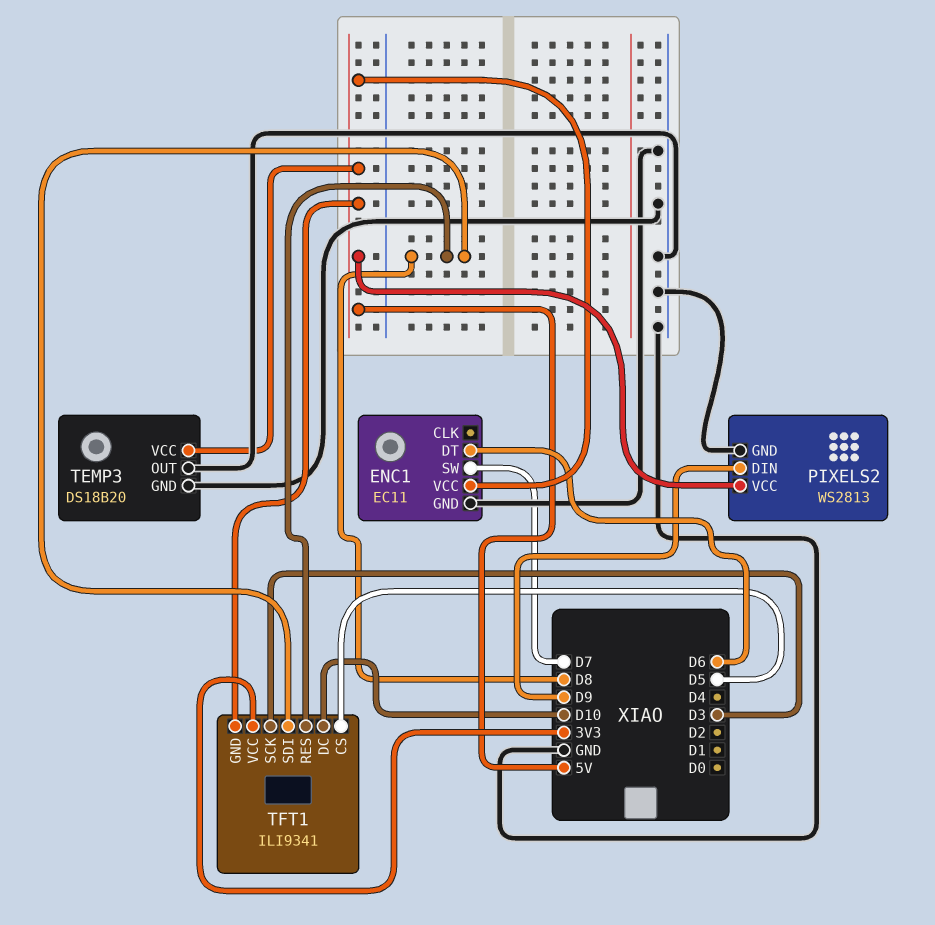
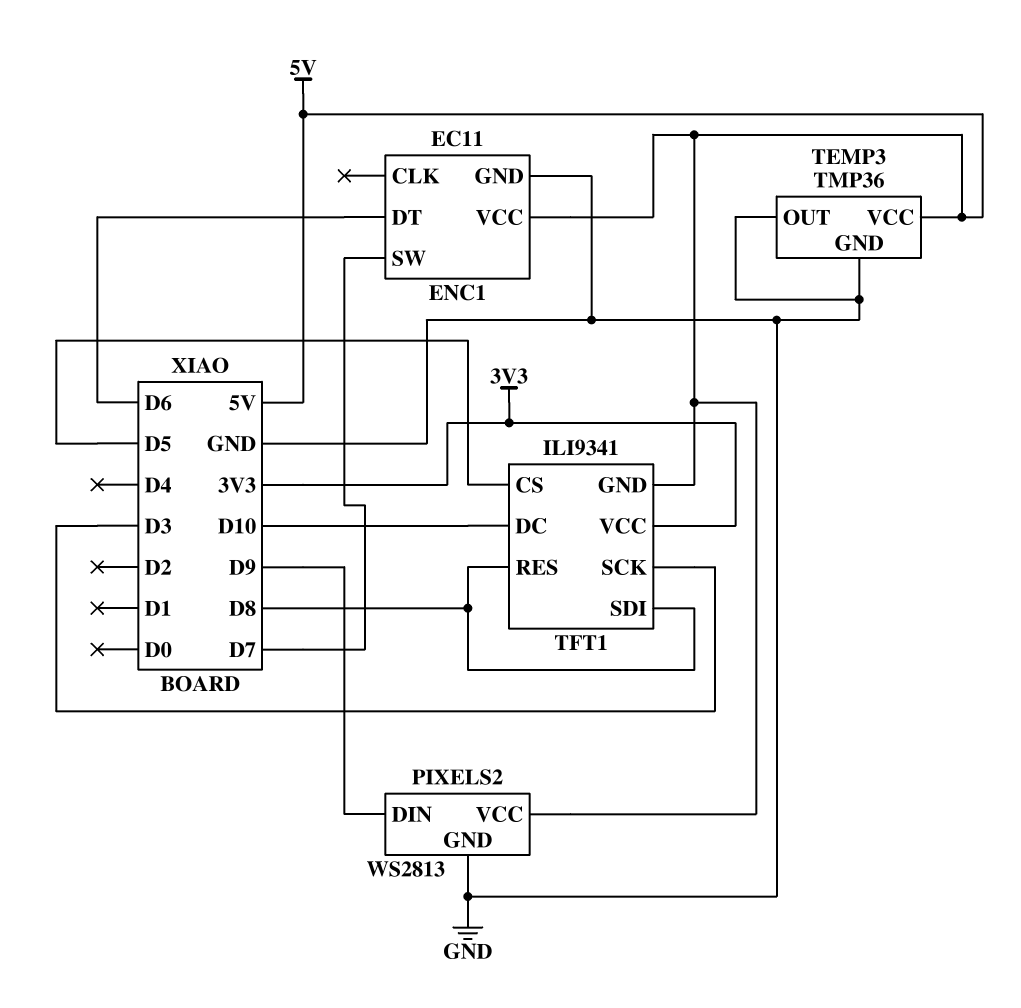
TEMP3: DS18B20 -> TMP36

